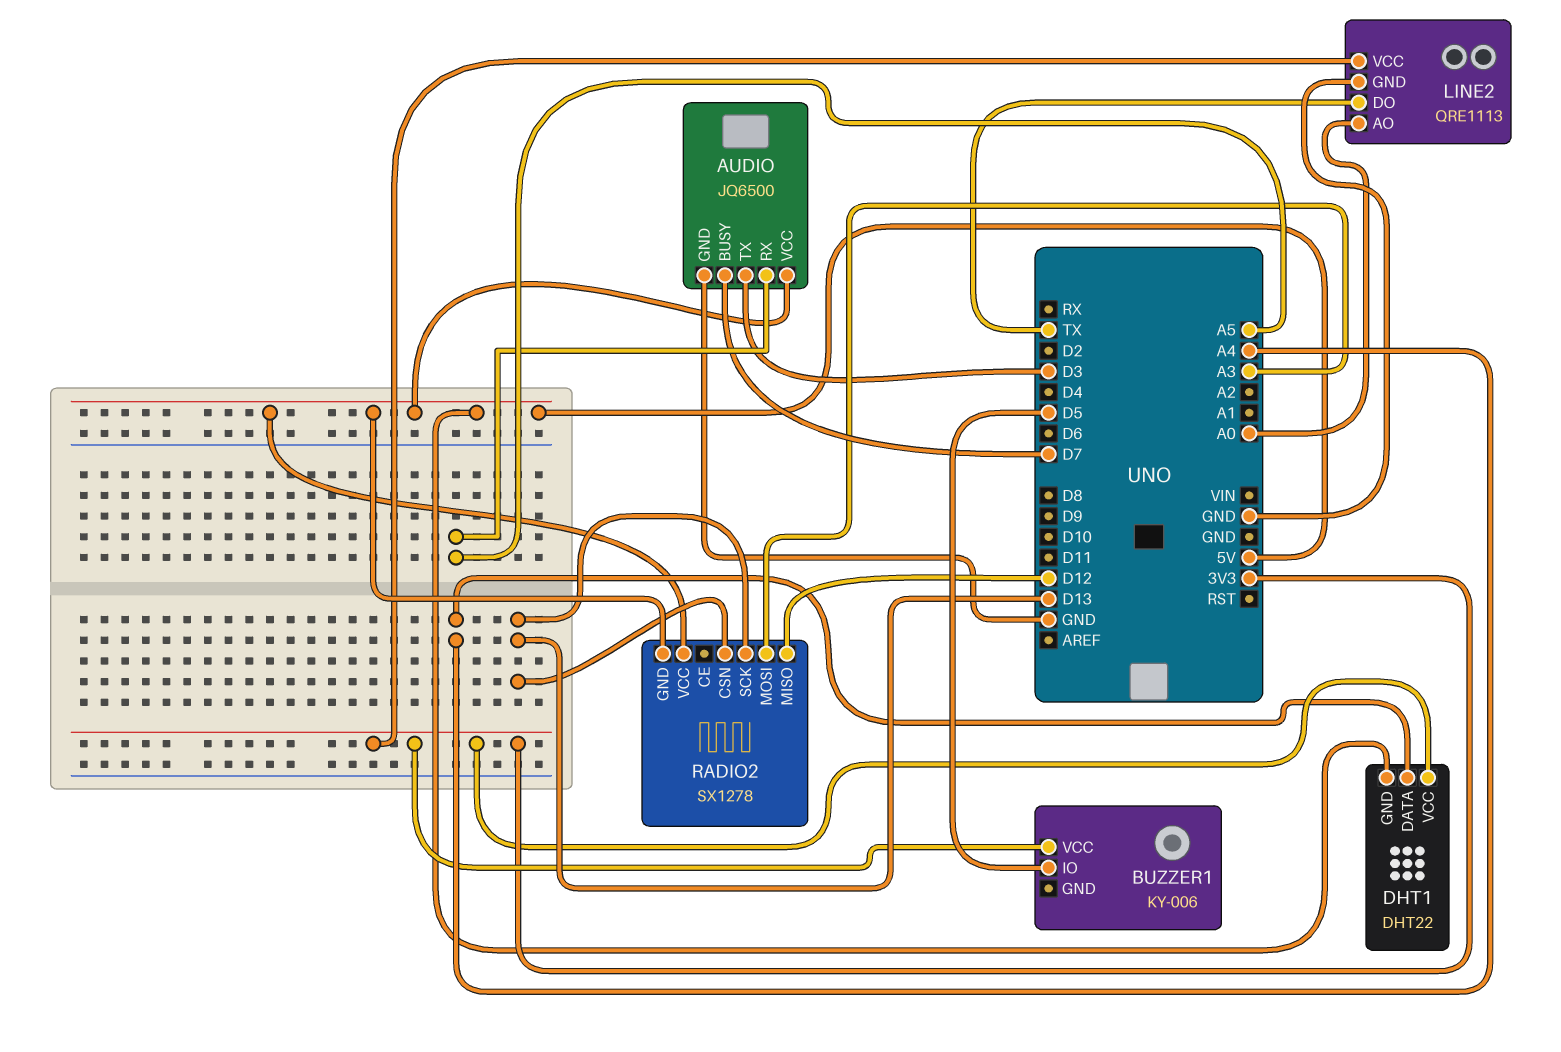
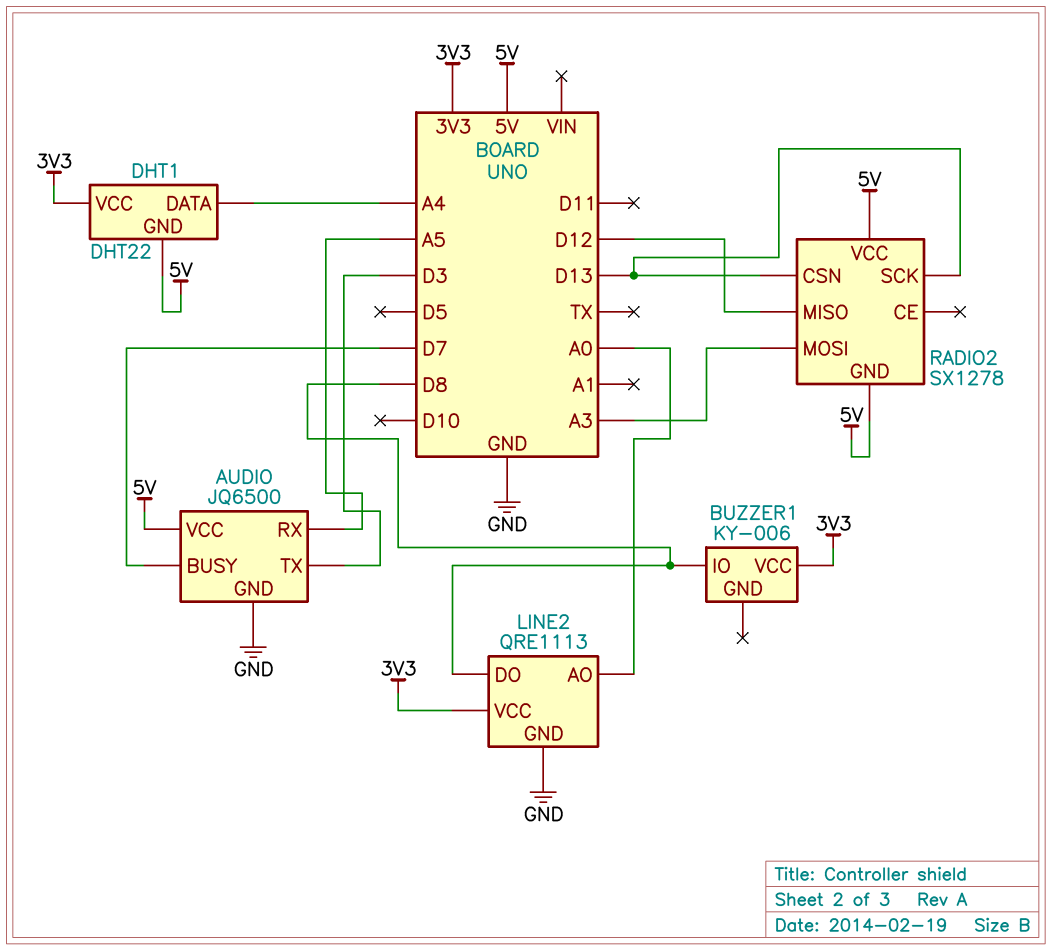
BUZZER1 pin IO: D5 -> D8
LINE2 pin DO: TX -> D8

